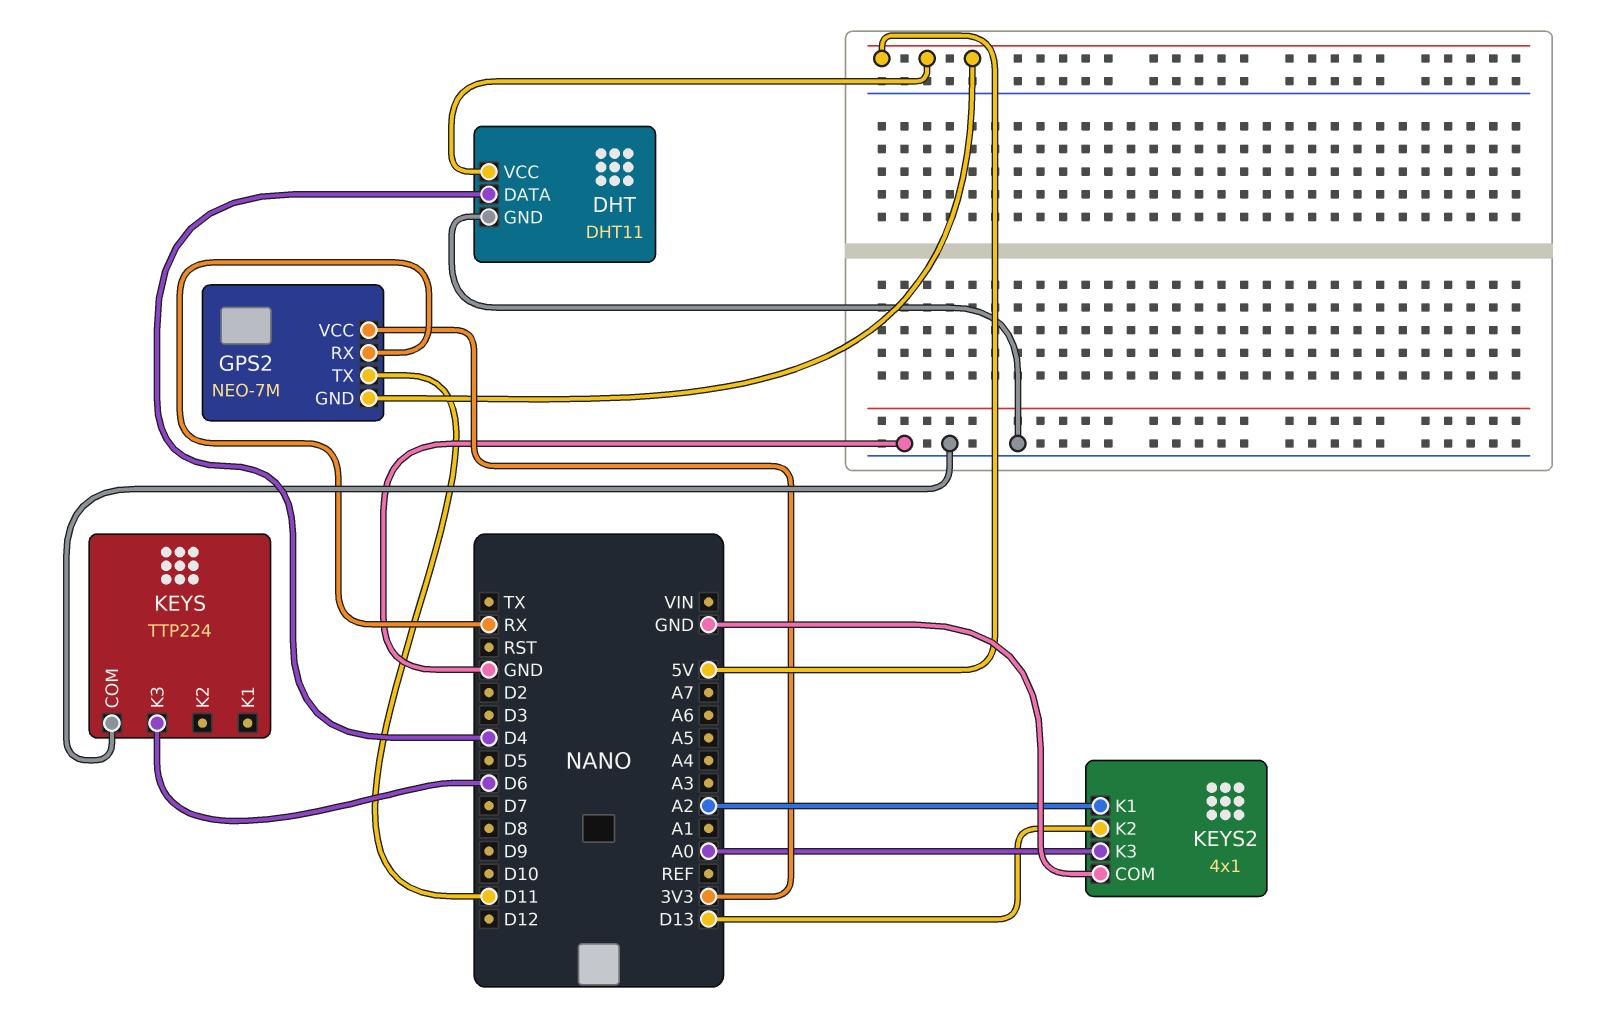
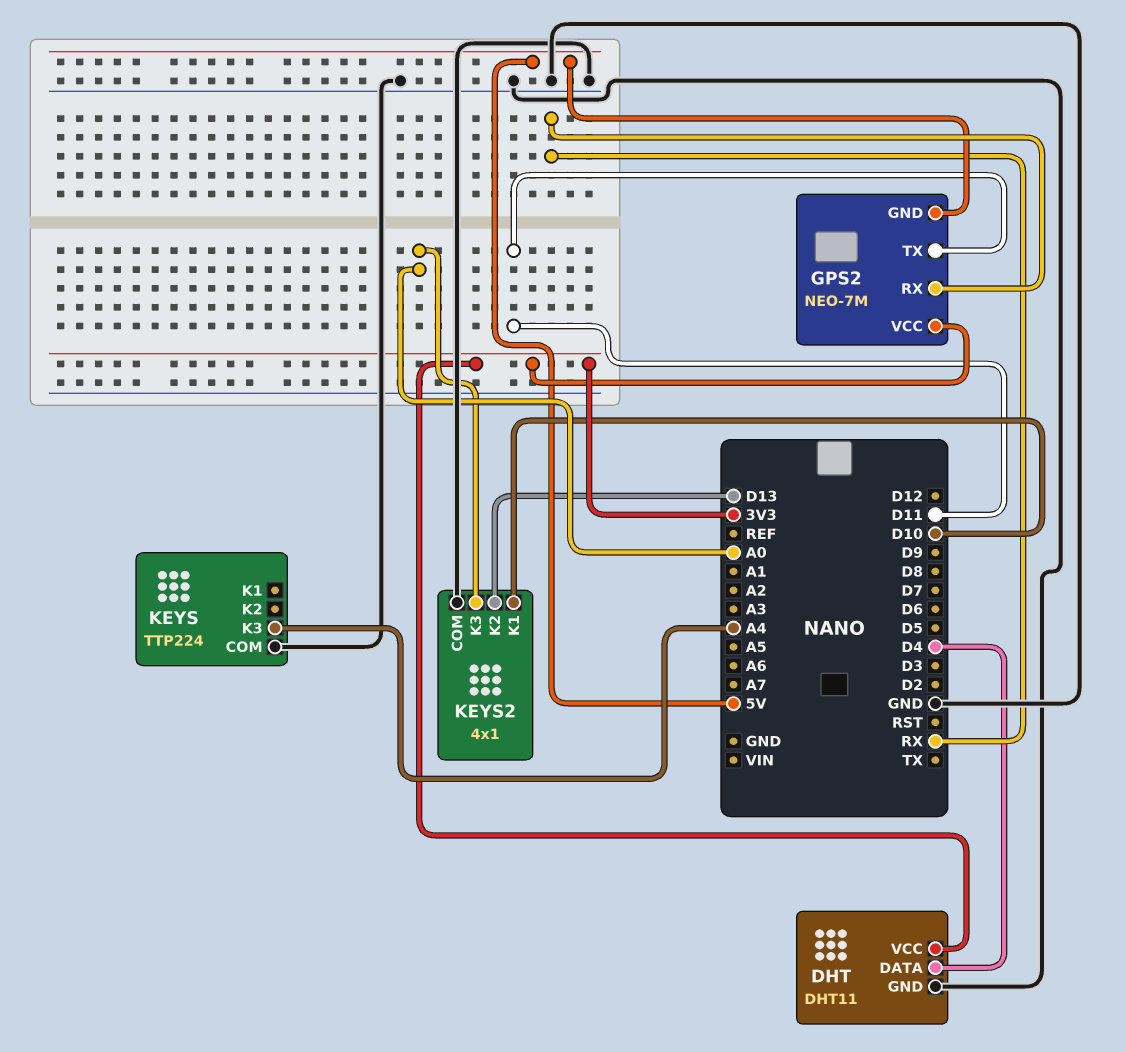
DHT pin VCC: 5V -> 3V3
KEYS pin K3: D6 -> A4
KEYS2 pin K1: A2 -> D10

